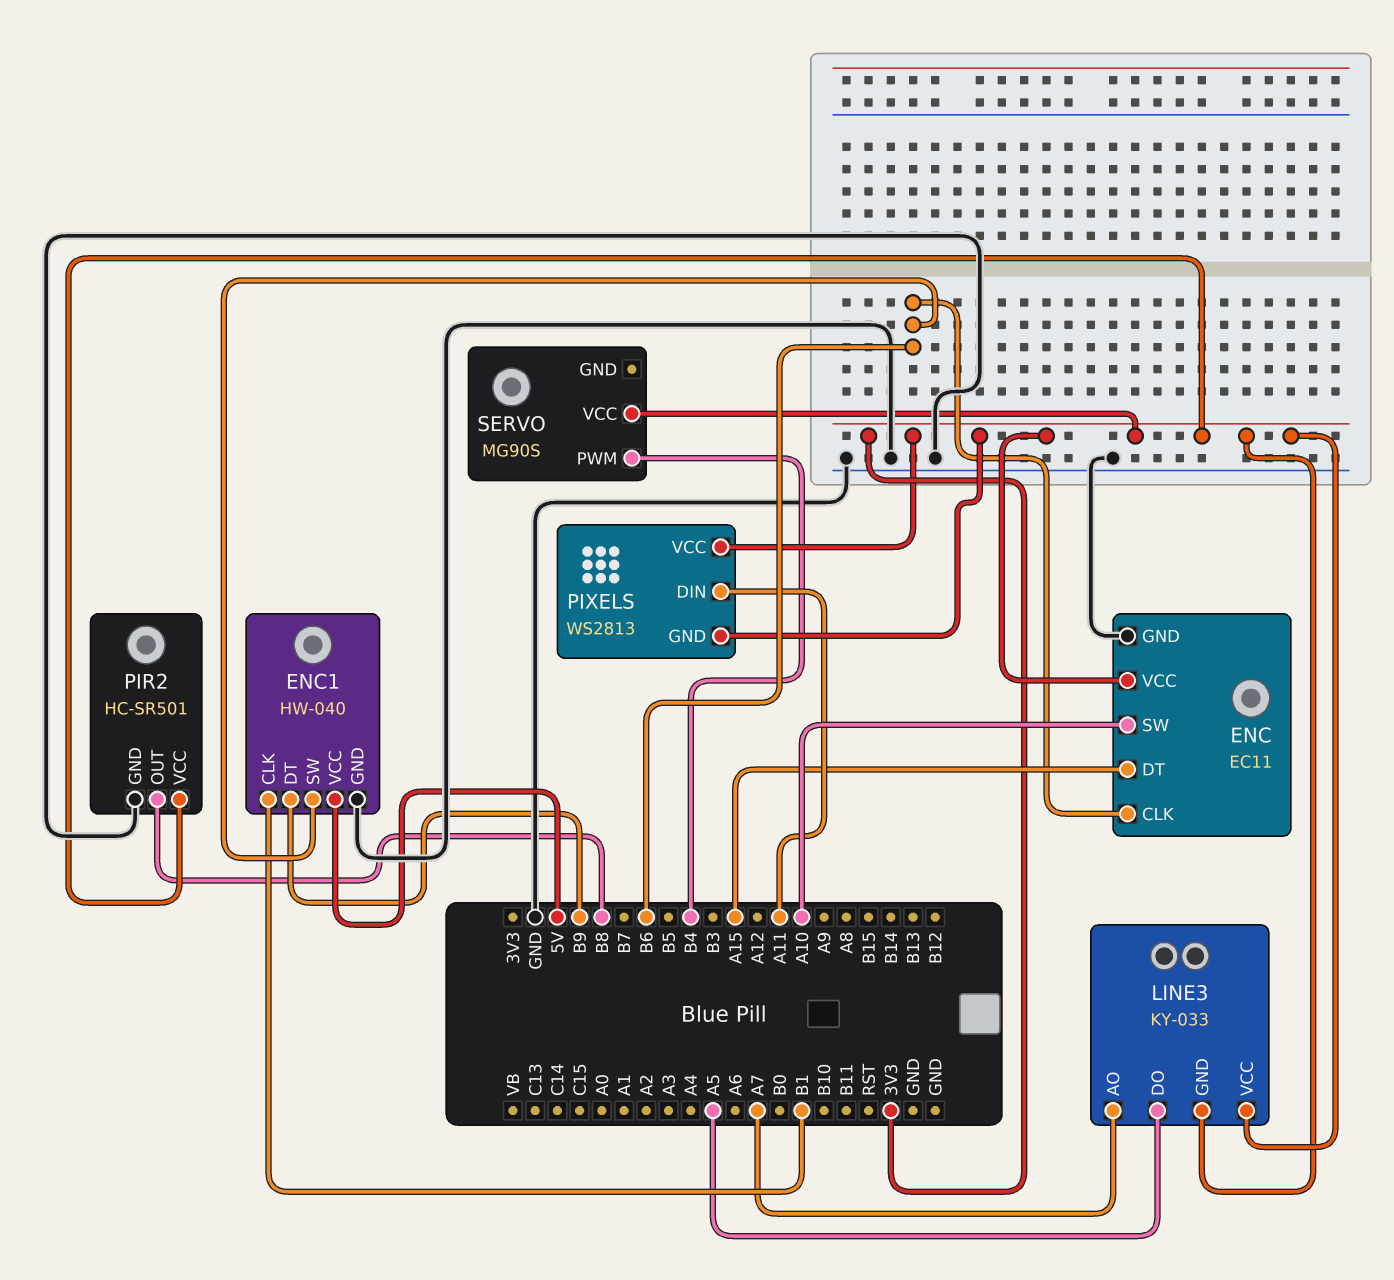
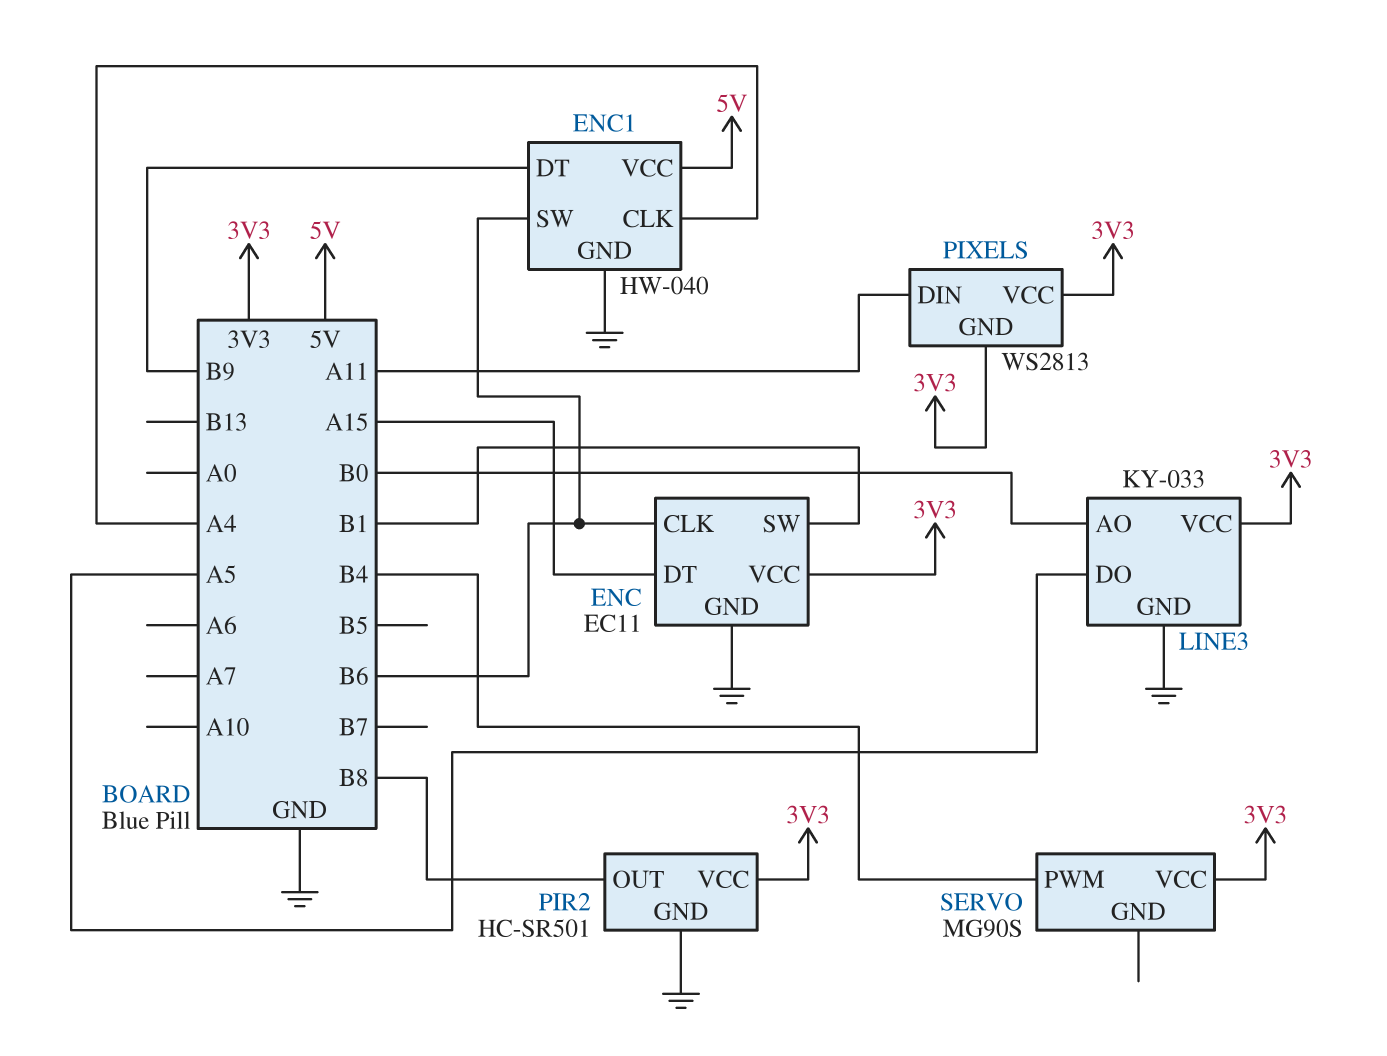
ENC pin SW: A10 -> B1
ENC1 pin CLK: B1 -> A4
LINE3 pin AO: A7 -> B0
LINE3 pin GND: 3V3 -> GND

